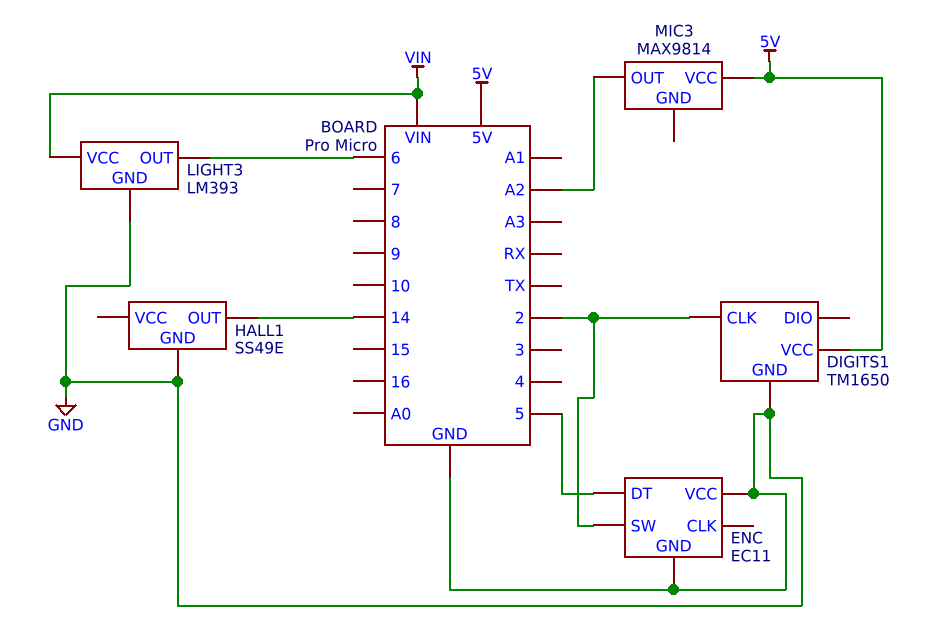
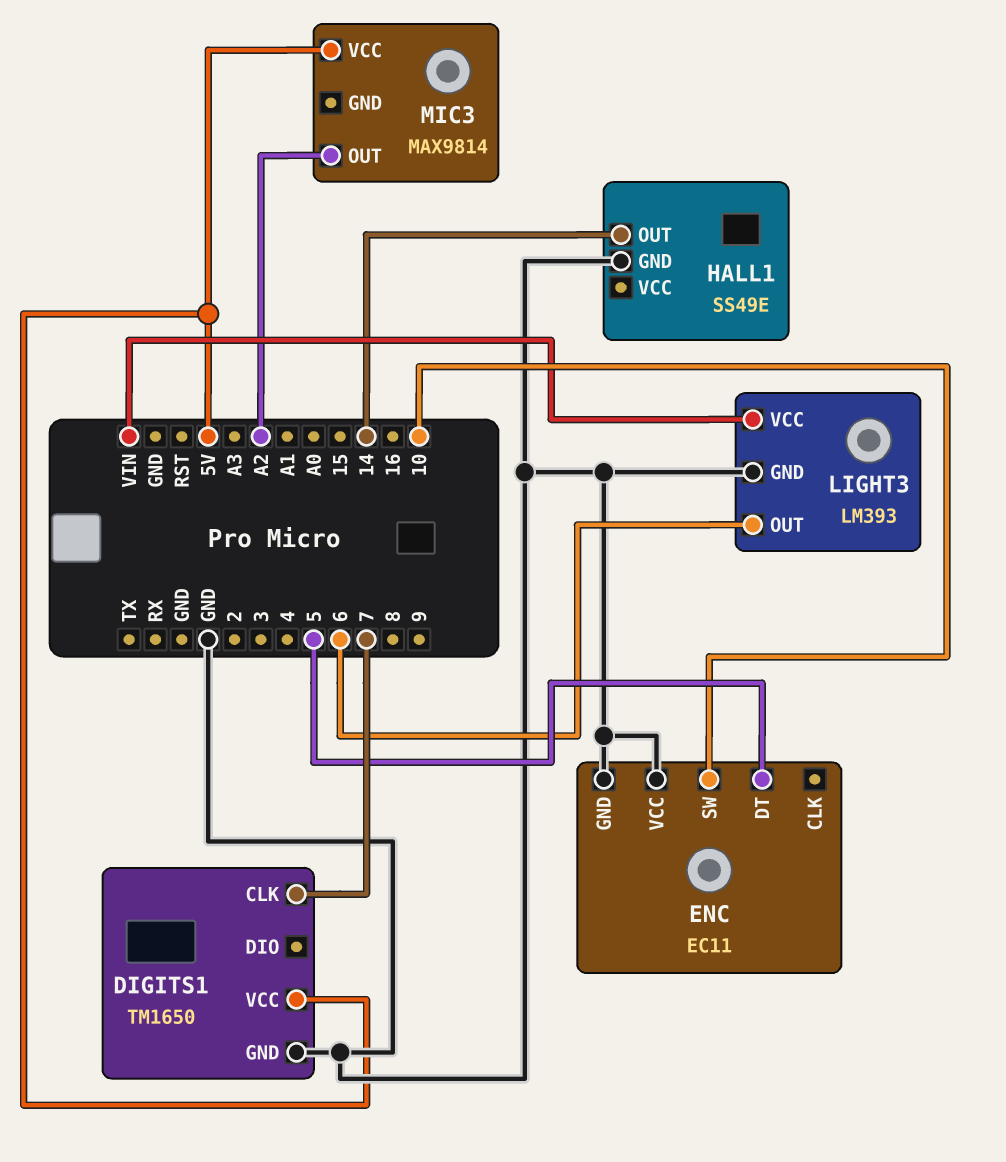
DIGITS1 pin CLK: 2 -> 7
ENC pin SW: 2 -> 10

